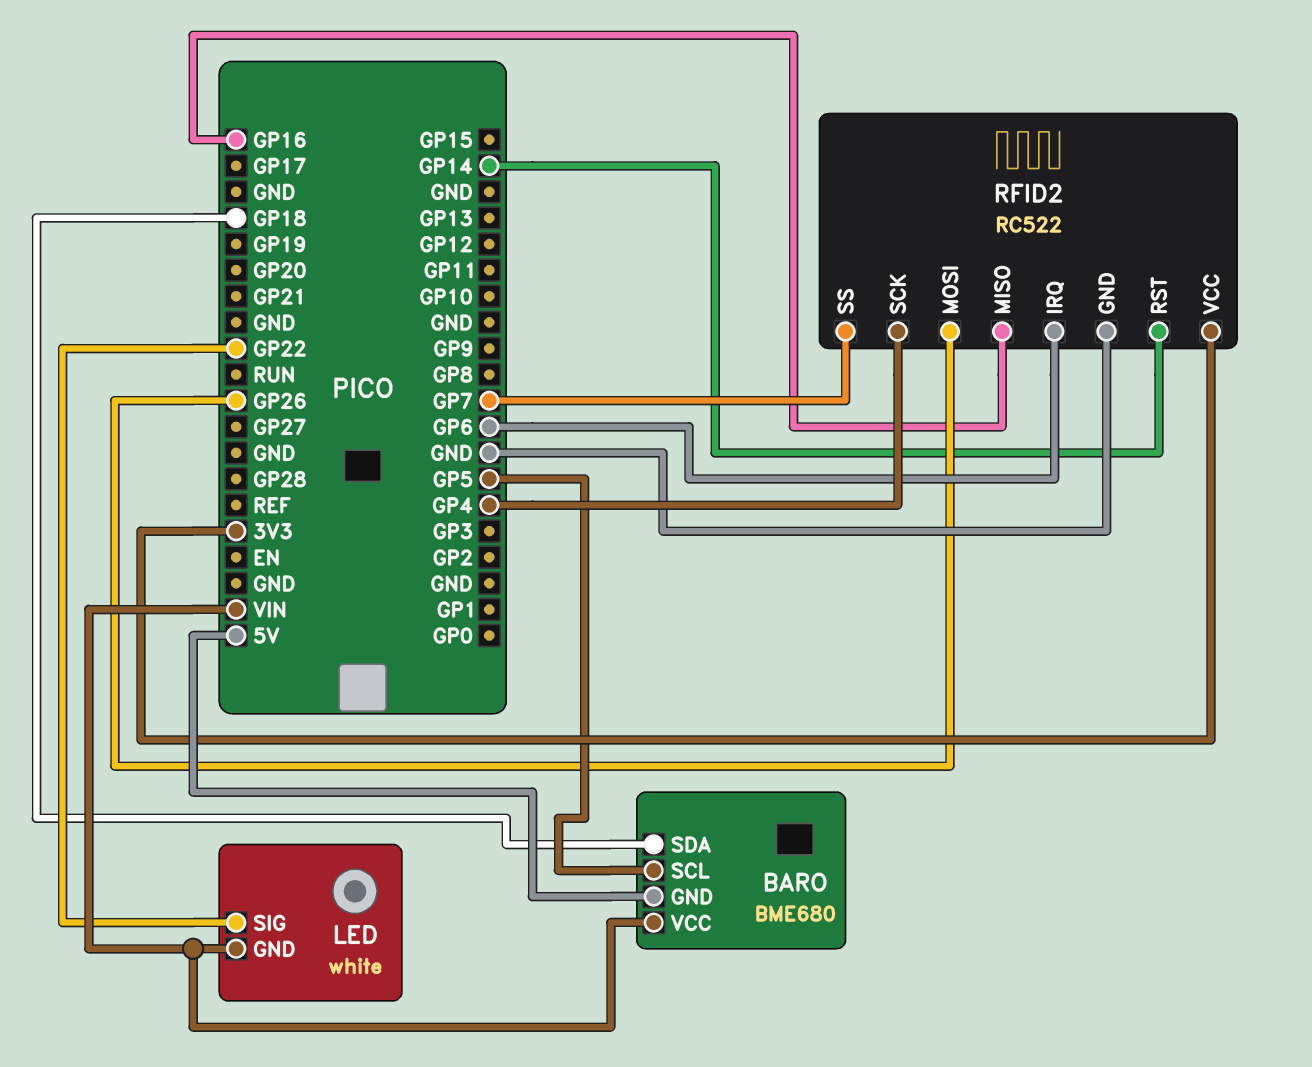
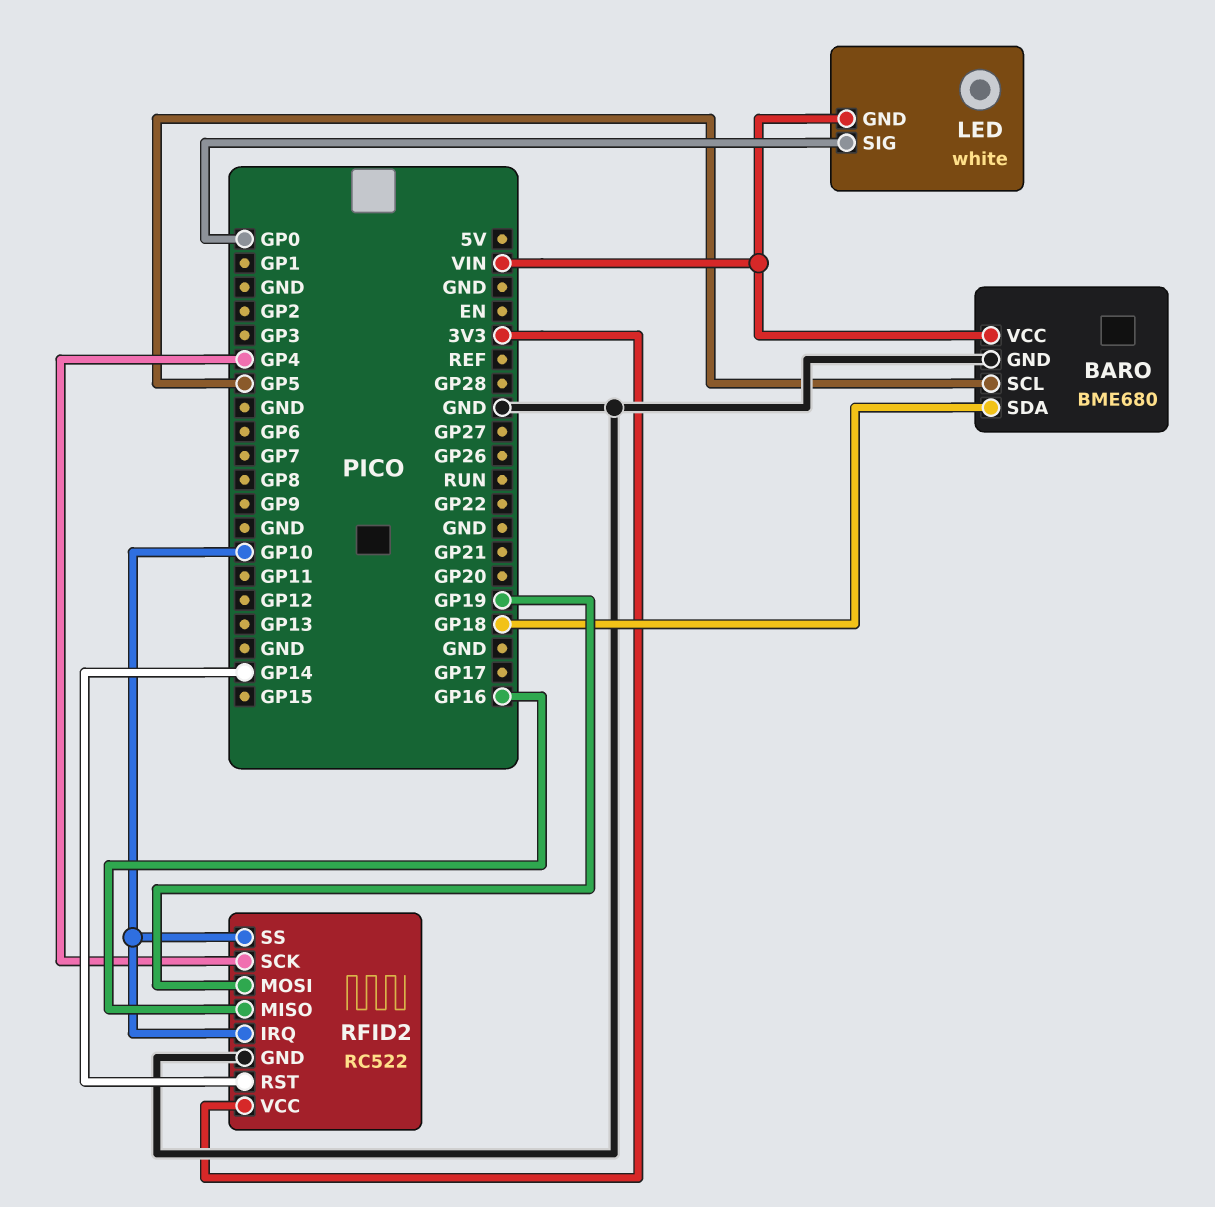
BARO pin GND: 5V -> GND
LED pin SIG: GP22 -> GP0
RFID2 pin IRQ: GP6 -> GP10
RFID2 pin MOSI: GP26 -> GP19
RFID2 pin SS: GP7 -> GP10

